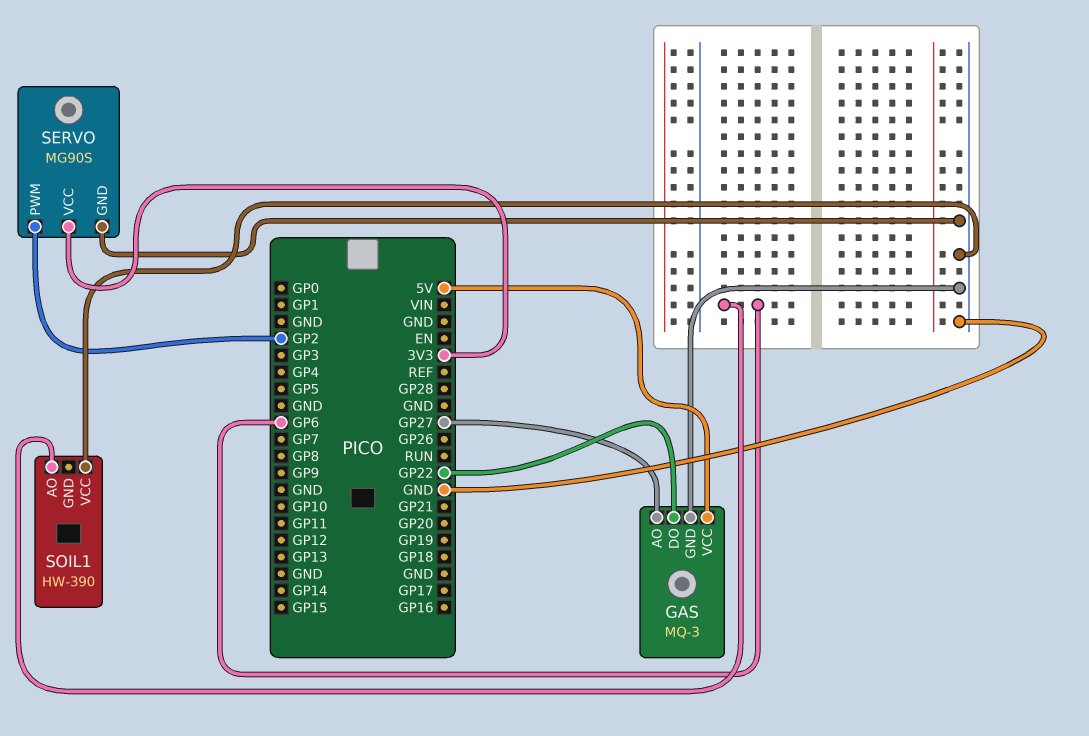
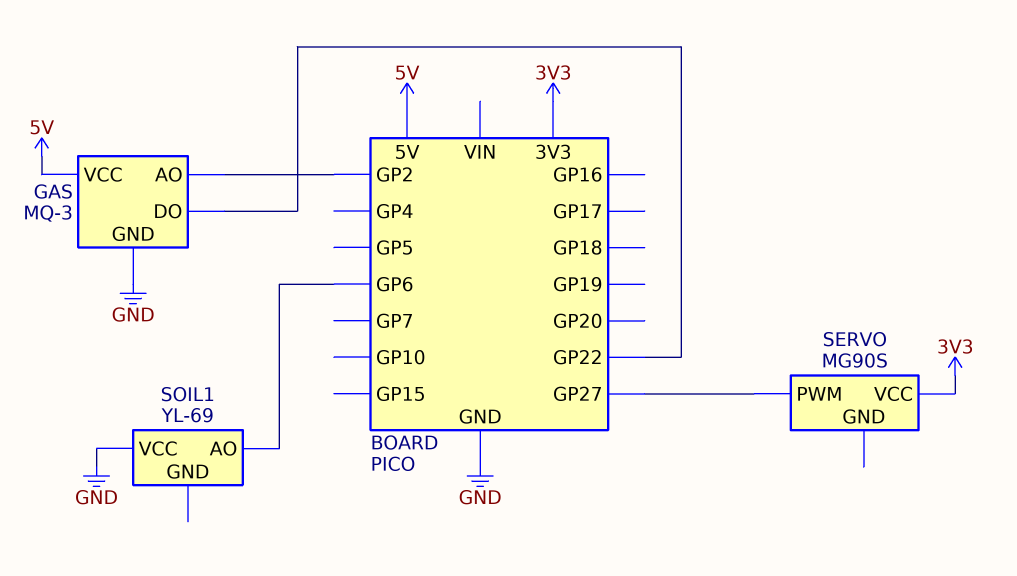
GAS pin AO: GP27 -> GP2
SERVO pin GND: GND -> none
SERVO pin PWM: GP2 -> GP27
SOIL1: HW-390 -> YL-69

